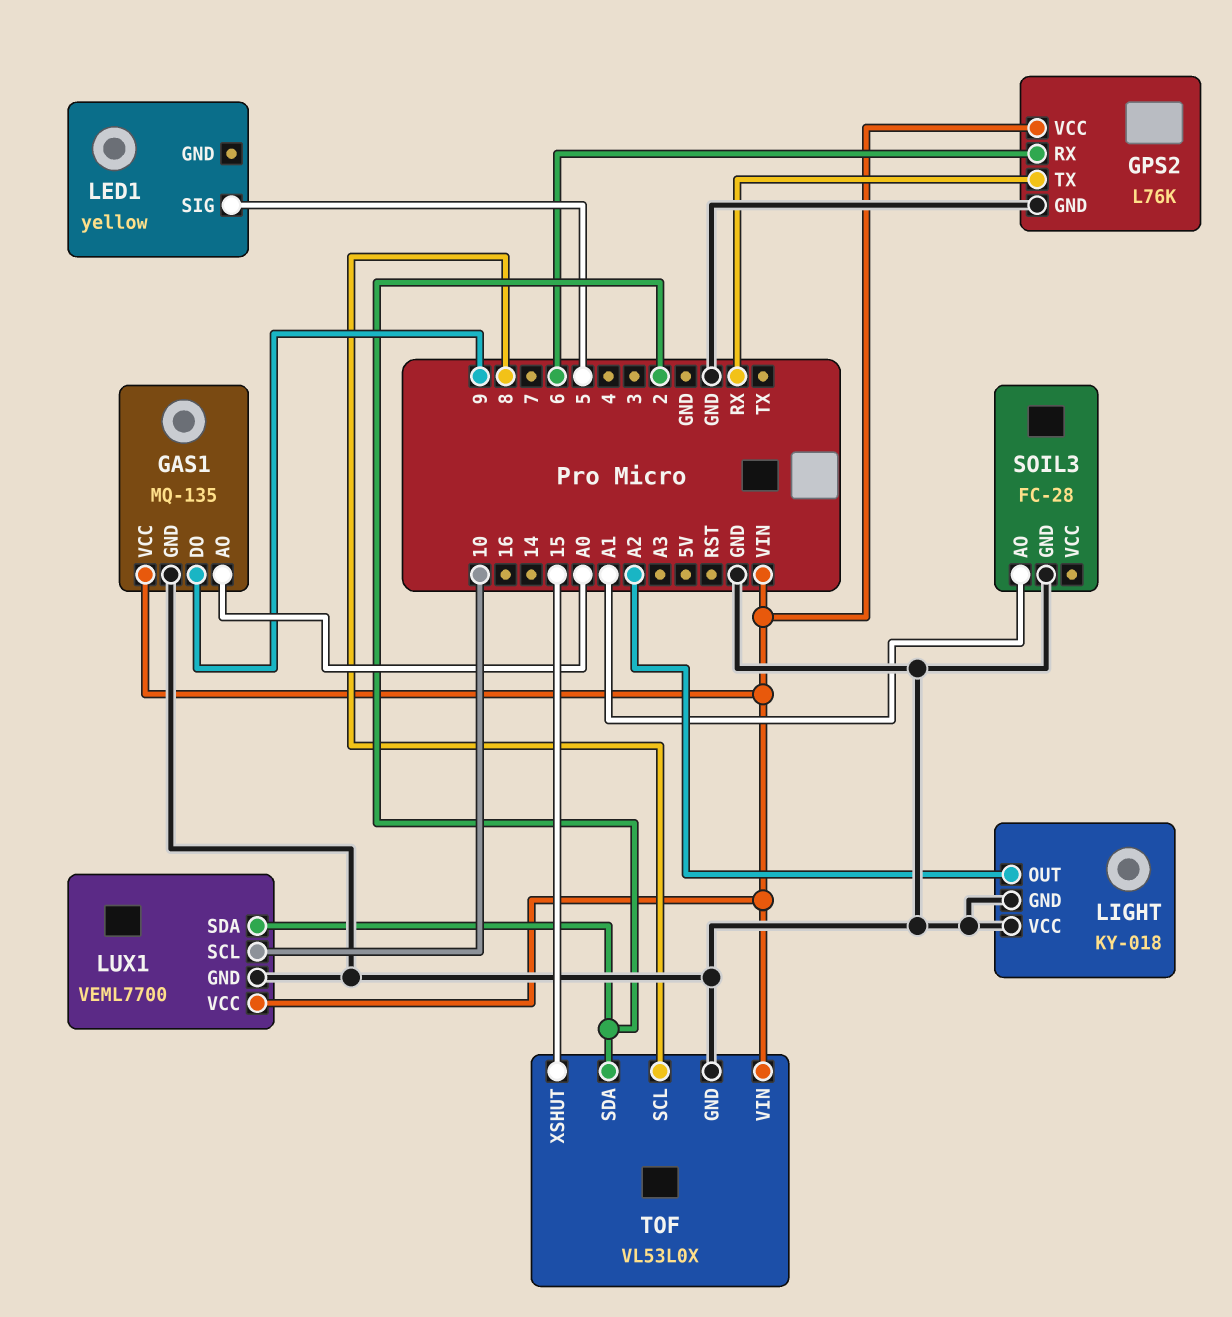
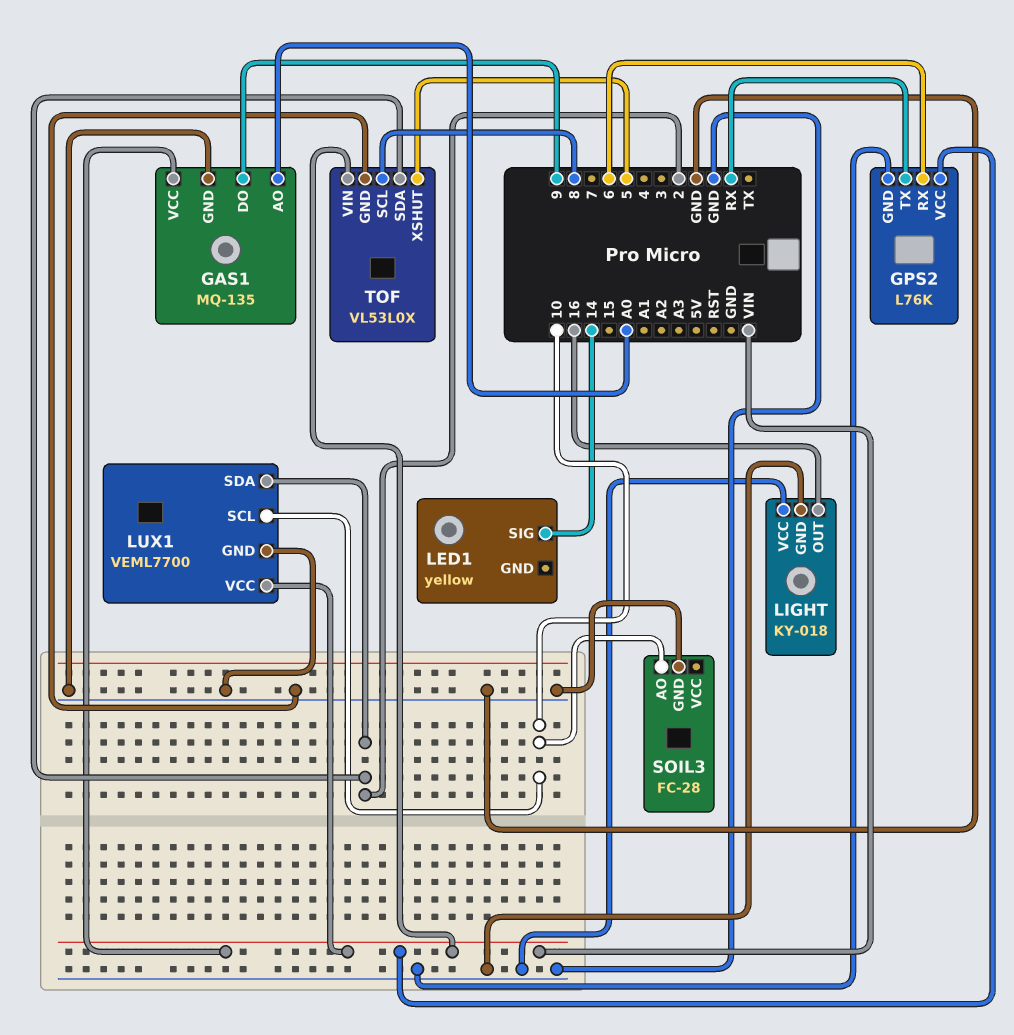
LED1 pin SIG: 5 -> 14
LIGHT pin OUT: A2 -> 16
SOIL3 pin AO: A1 -> 10
TOF pin XSHUT: 15 -> 5

